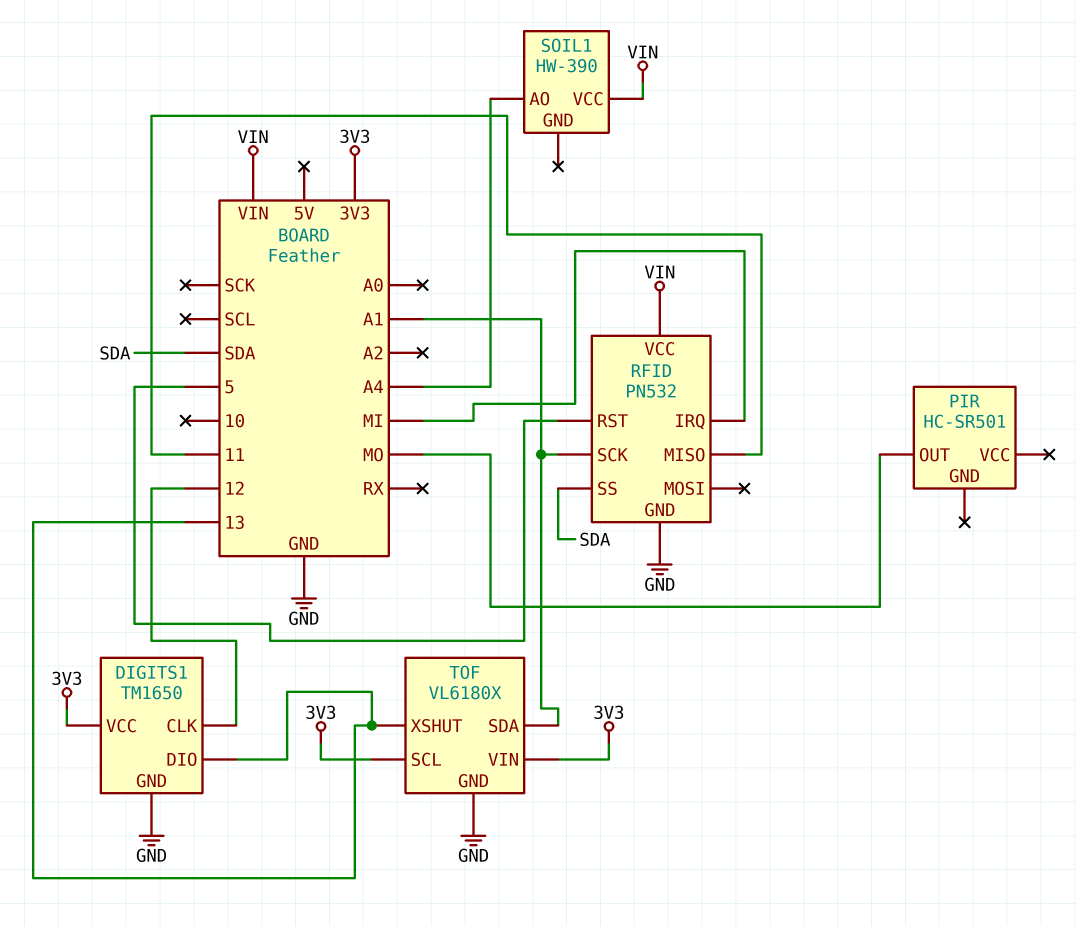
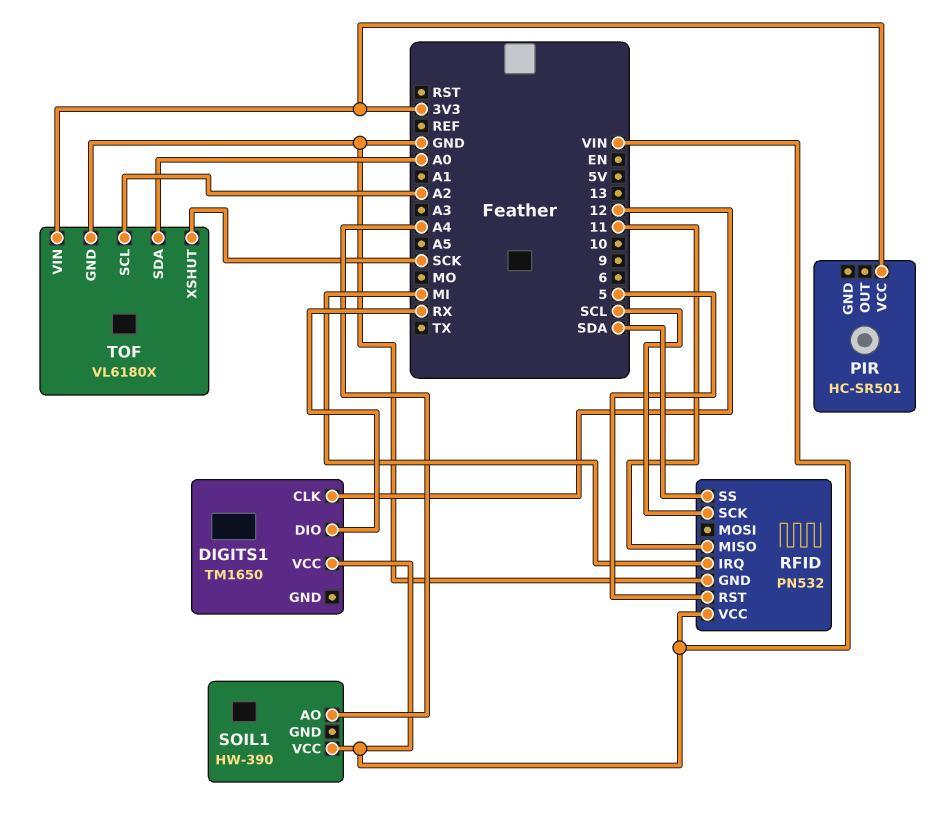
DIGITS1 pin DIO: 13 -> RX
DIGITS1 pin GND: GND -> none
DIGITS1 pin VCC: 3V3 -> VIN
PIR pin OUT: MO -> none
PIR pin VCC: none -> 3V3
RFID pin SCK: A1 -> SCL
TOF pin SCL: 3V3 -> A2
TOF pin SDA: A1 -> A0
TOF pin XSHUT: 13 -> SCK

